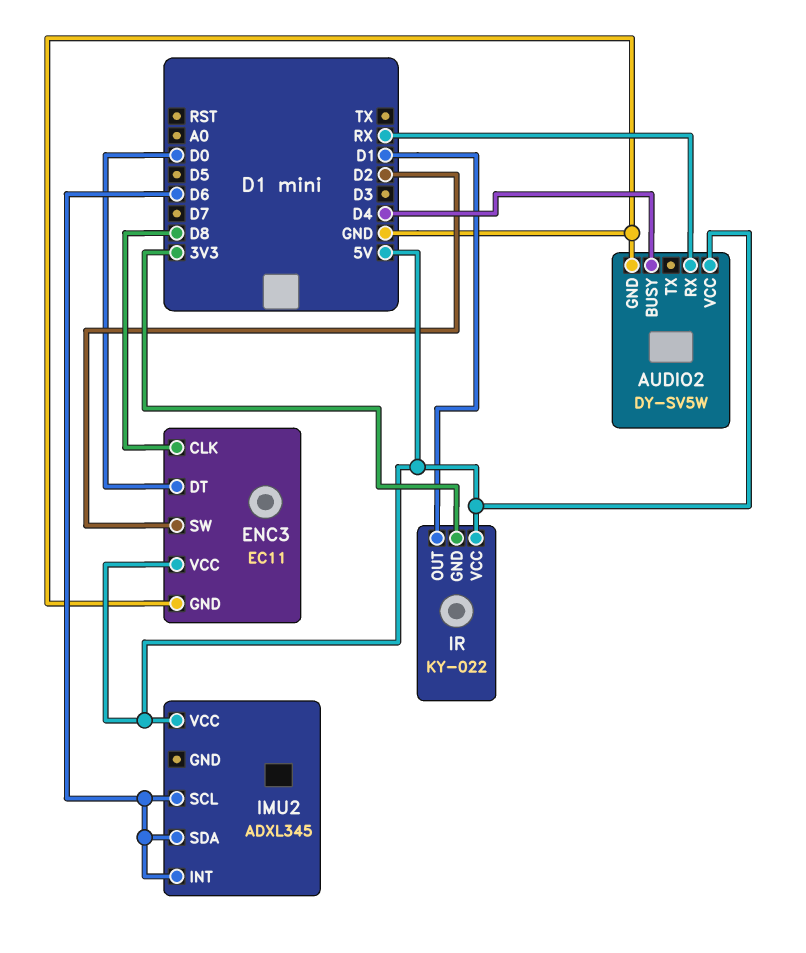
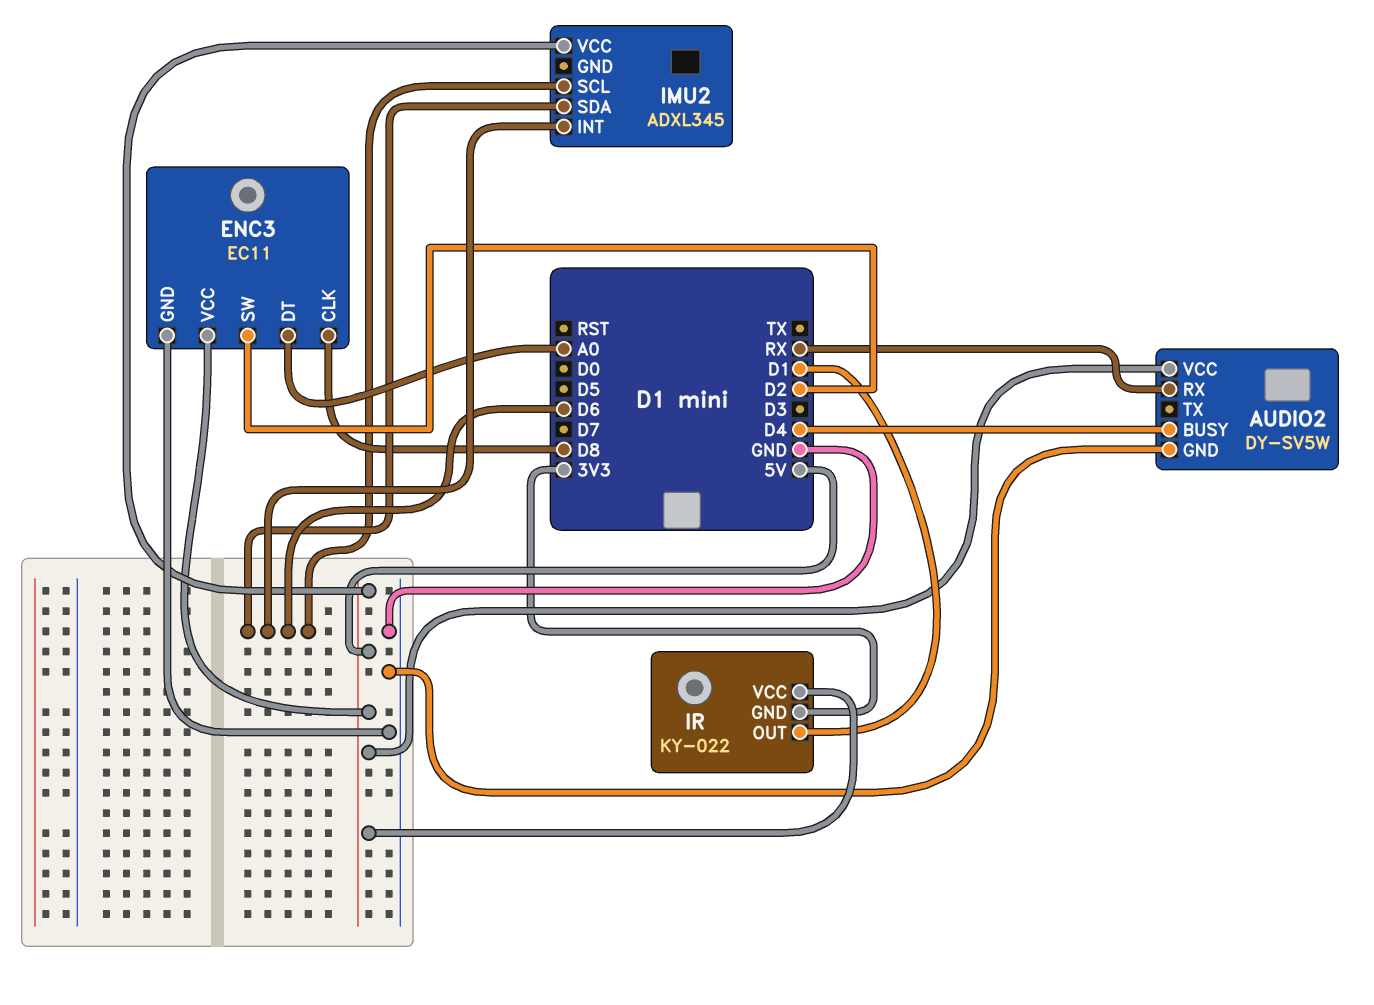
ENC3 pin DT: D0 -> A0

